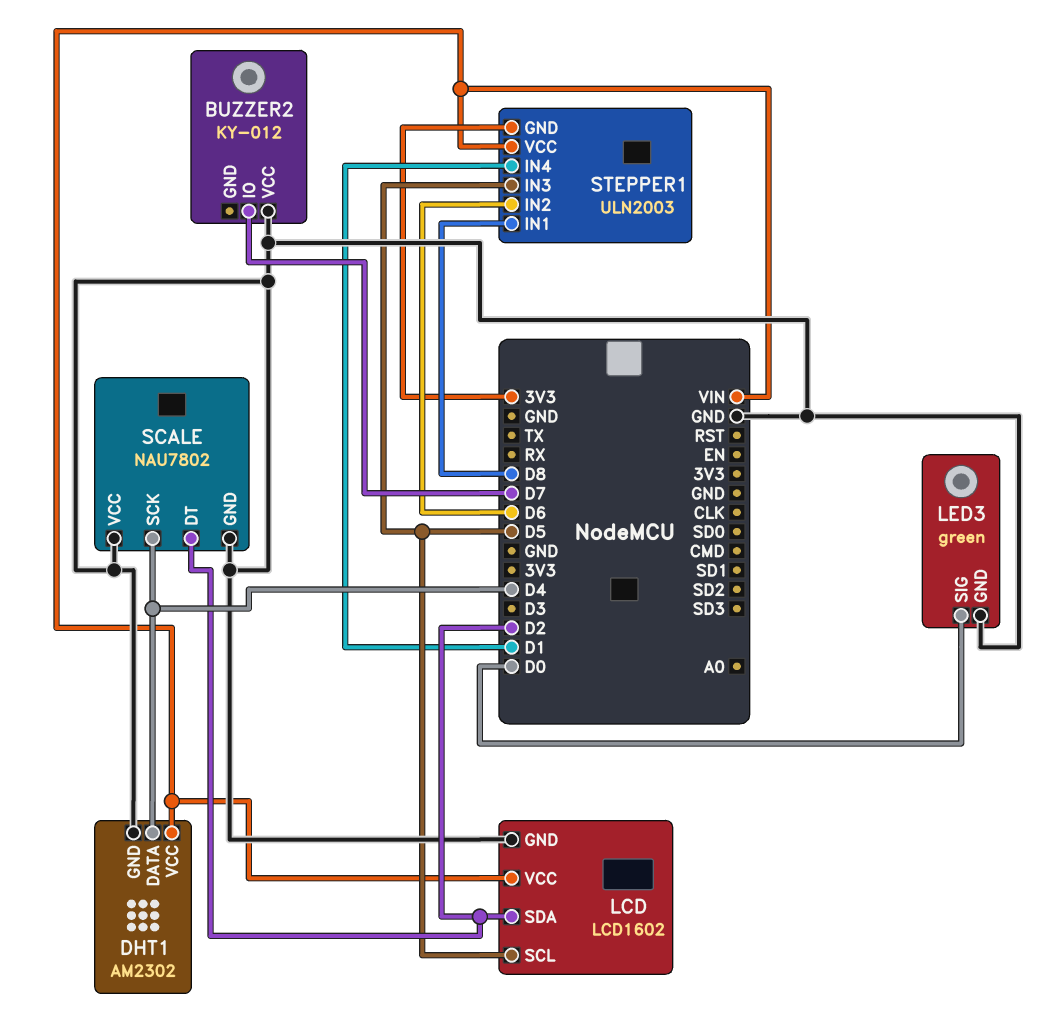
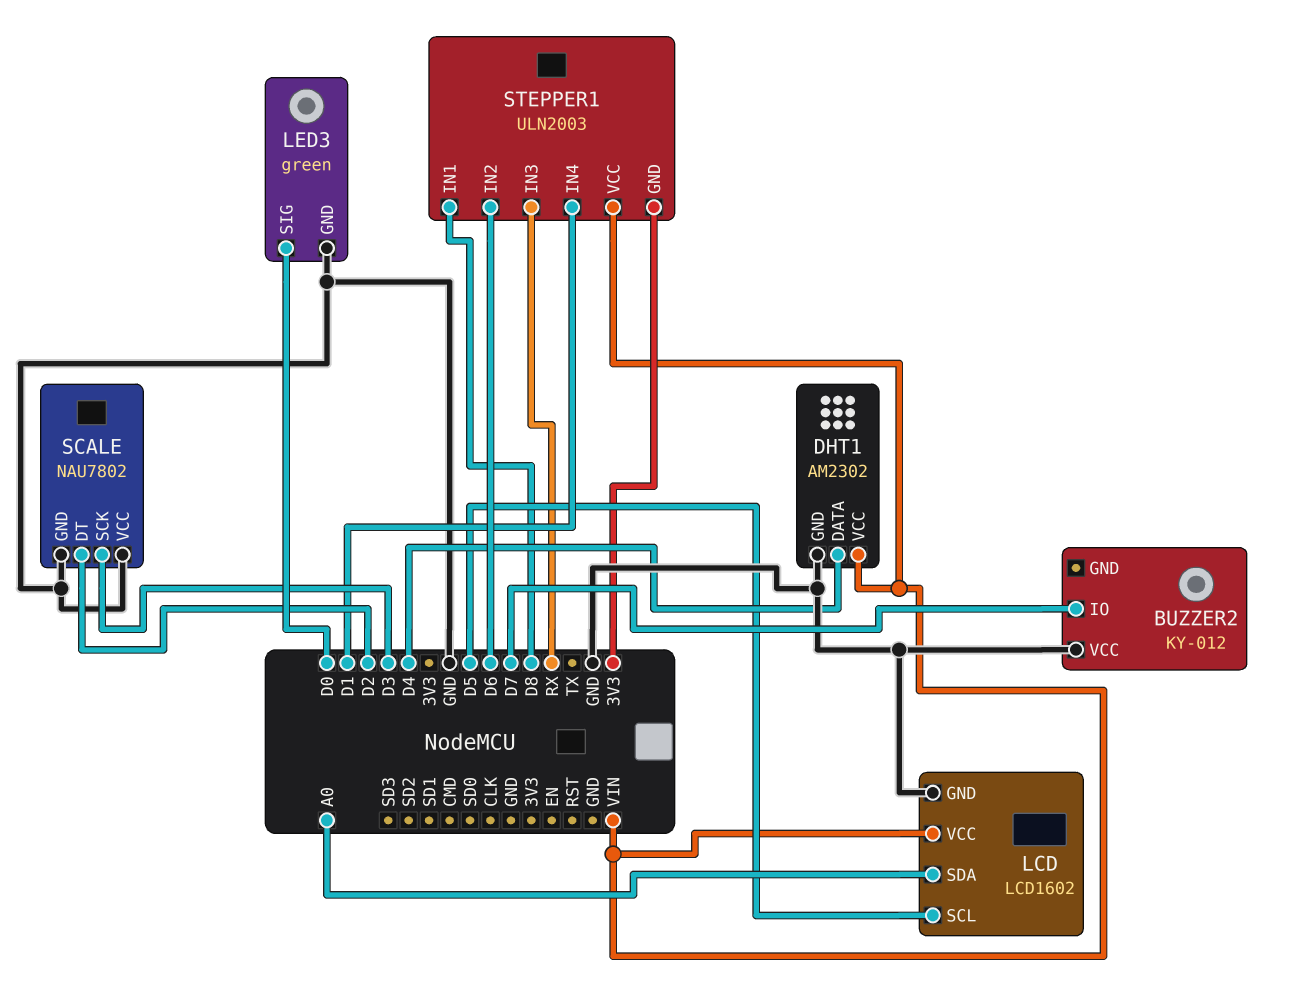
LCD pin SDA: D2 -> A0
SCALE pin SCK: D4 -> D3
STEPPER1 pin IN3: D5 -> RX

